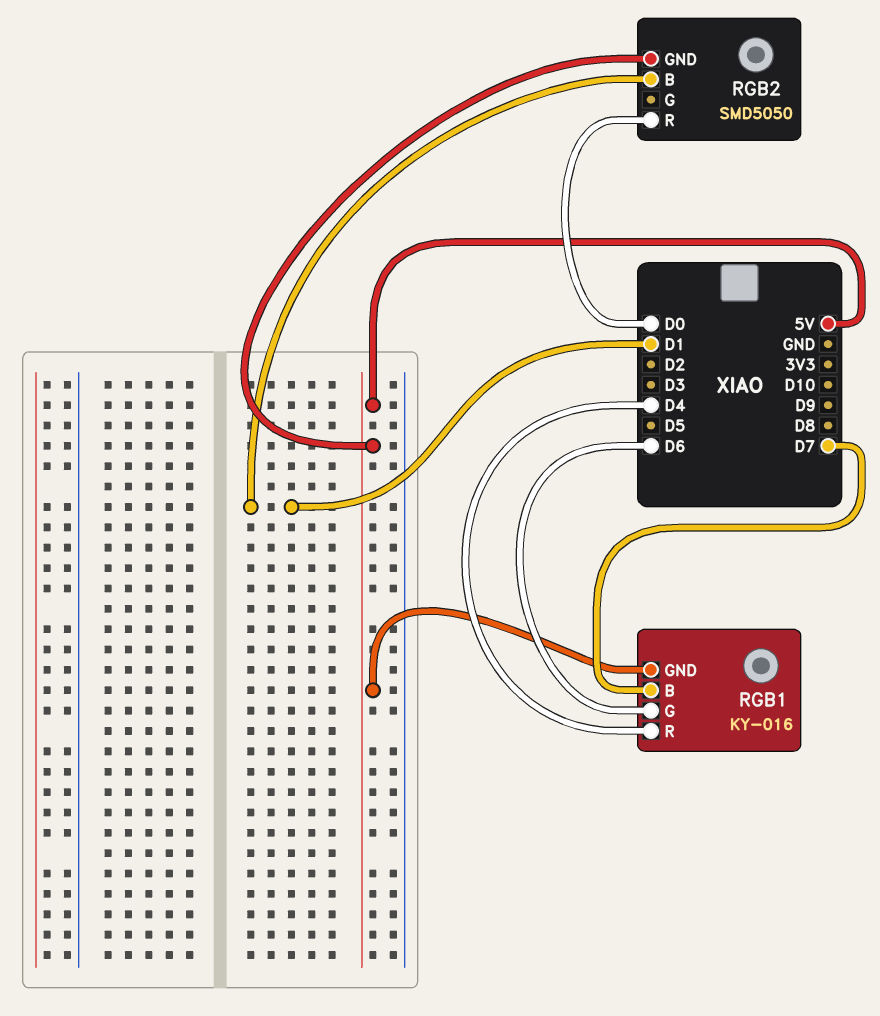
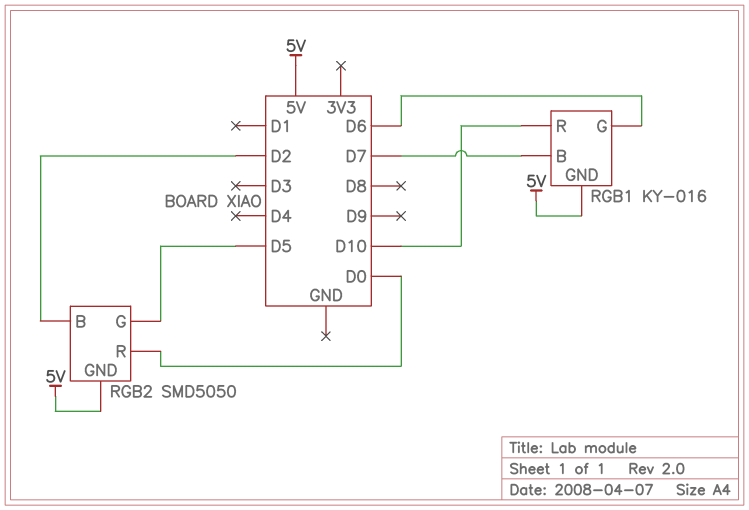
RGB1 pin R: D4 -> D10
RGB2 pin B: D1 -> D2
RGB2 pin G: none -> D5

